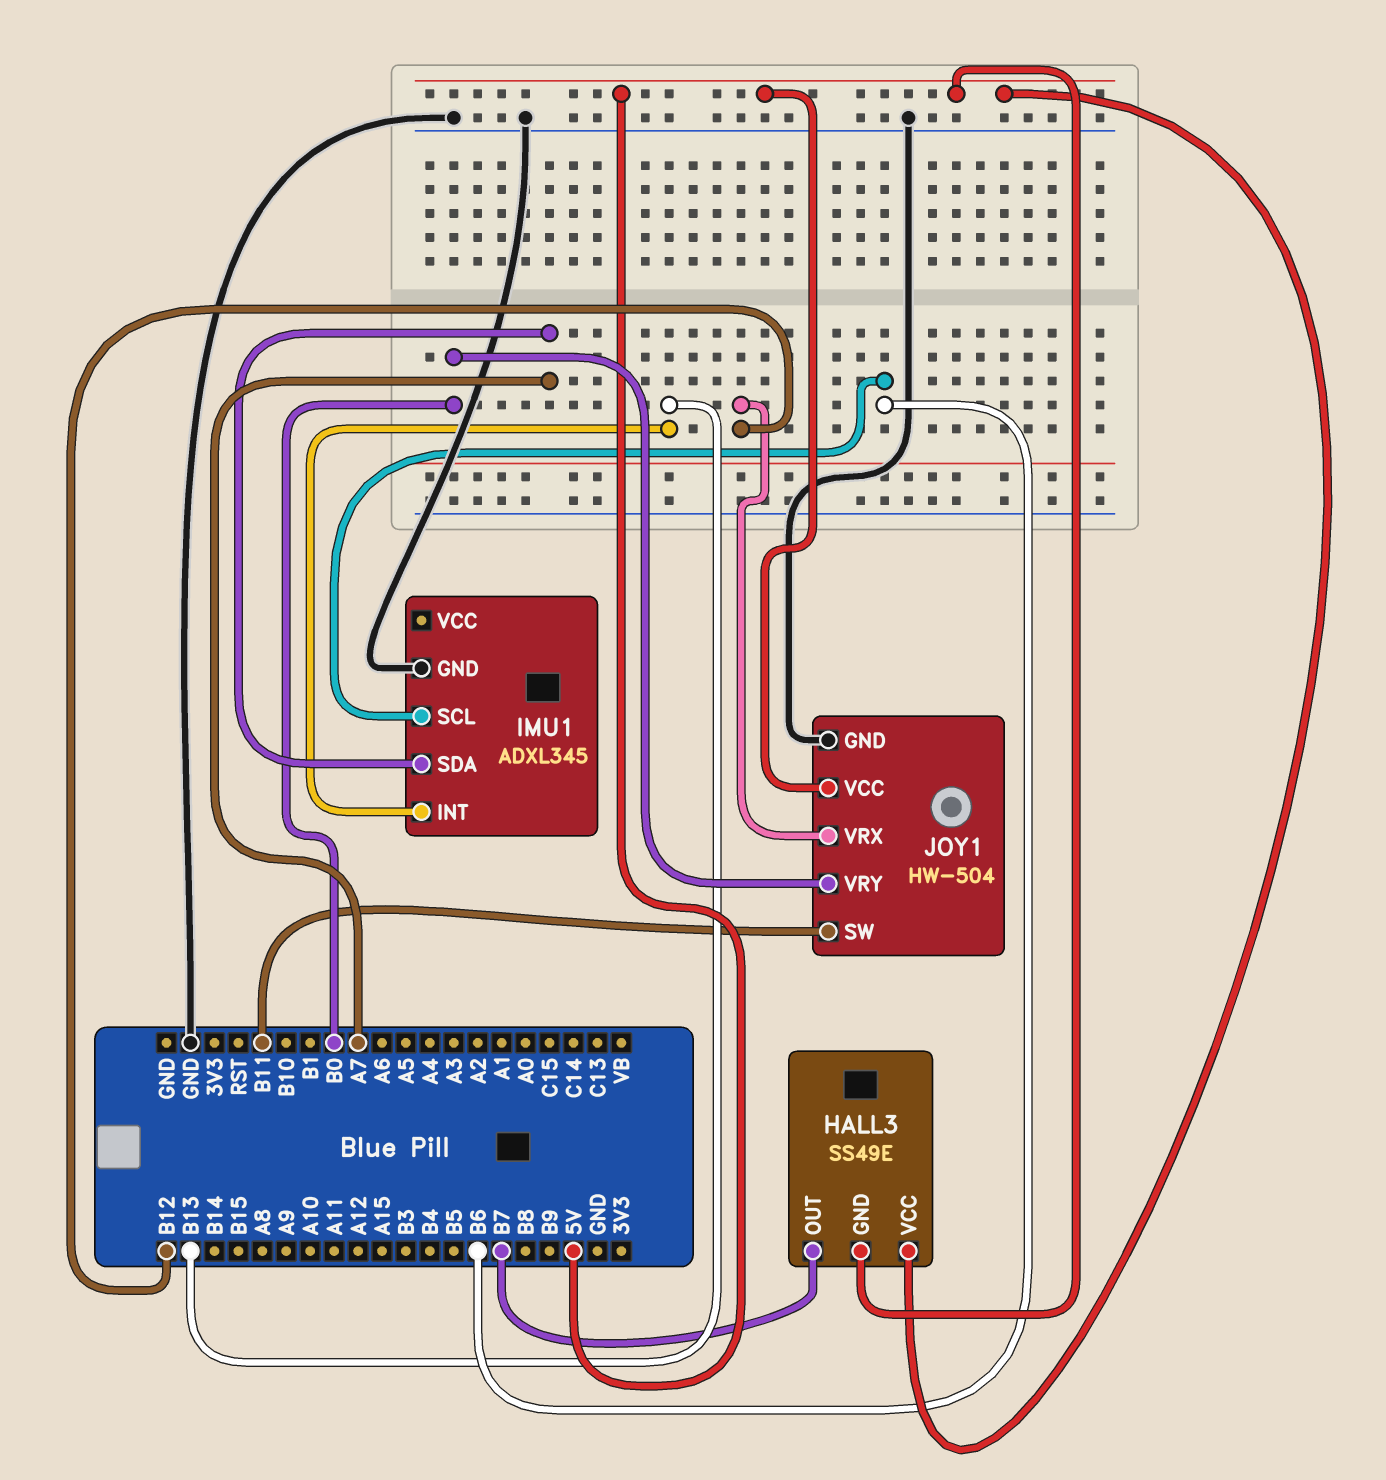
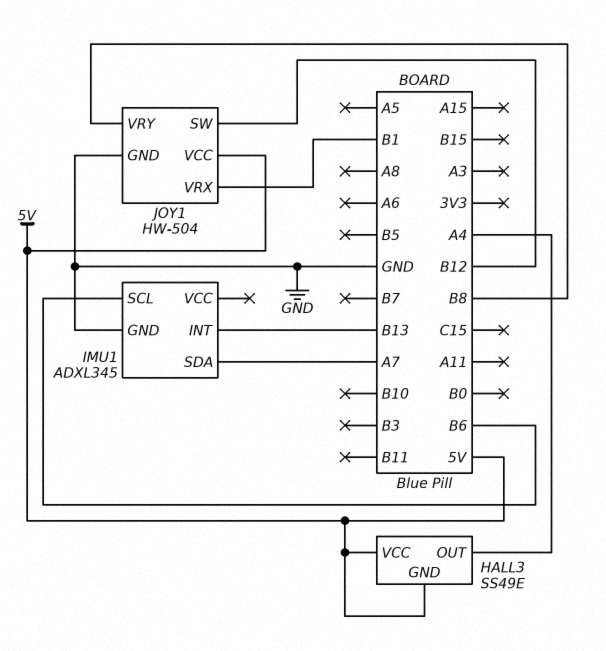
HALL3 pin OUT: B7 -> A4
JOY1 pin SW: B11 -> B12
JOY1 pin VRX: B12 -> B1
JOY1 pin VRY: B0 -> B8

